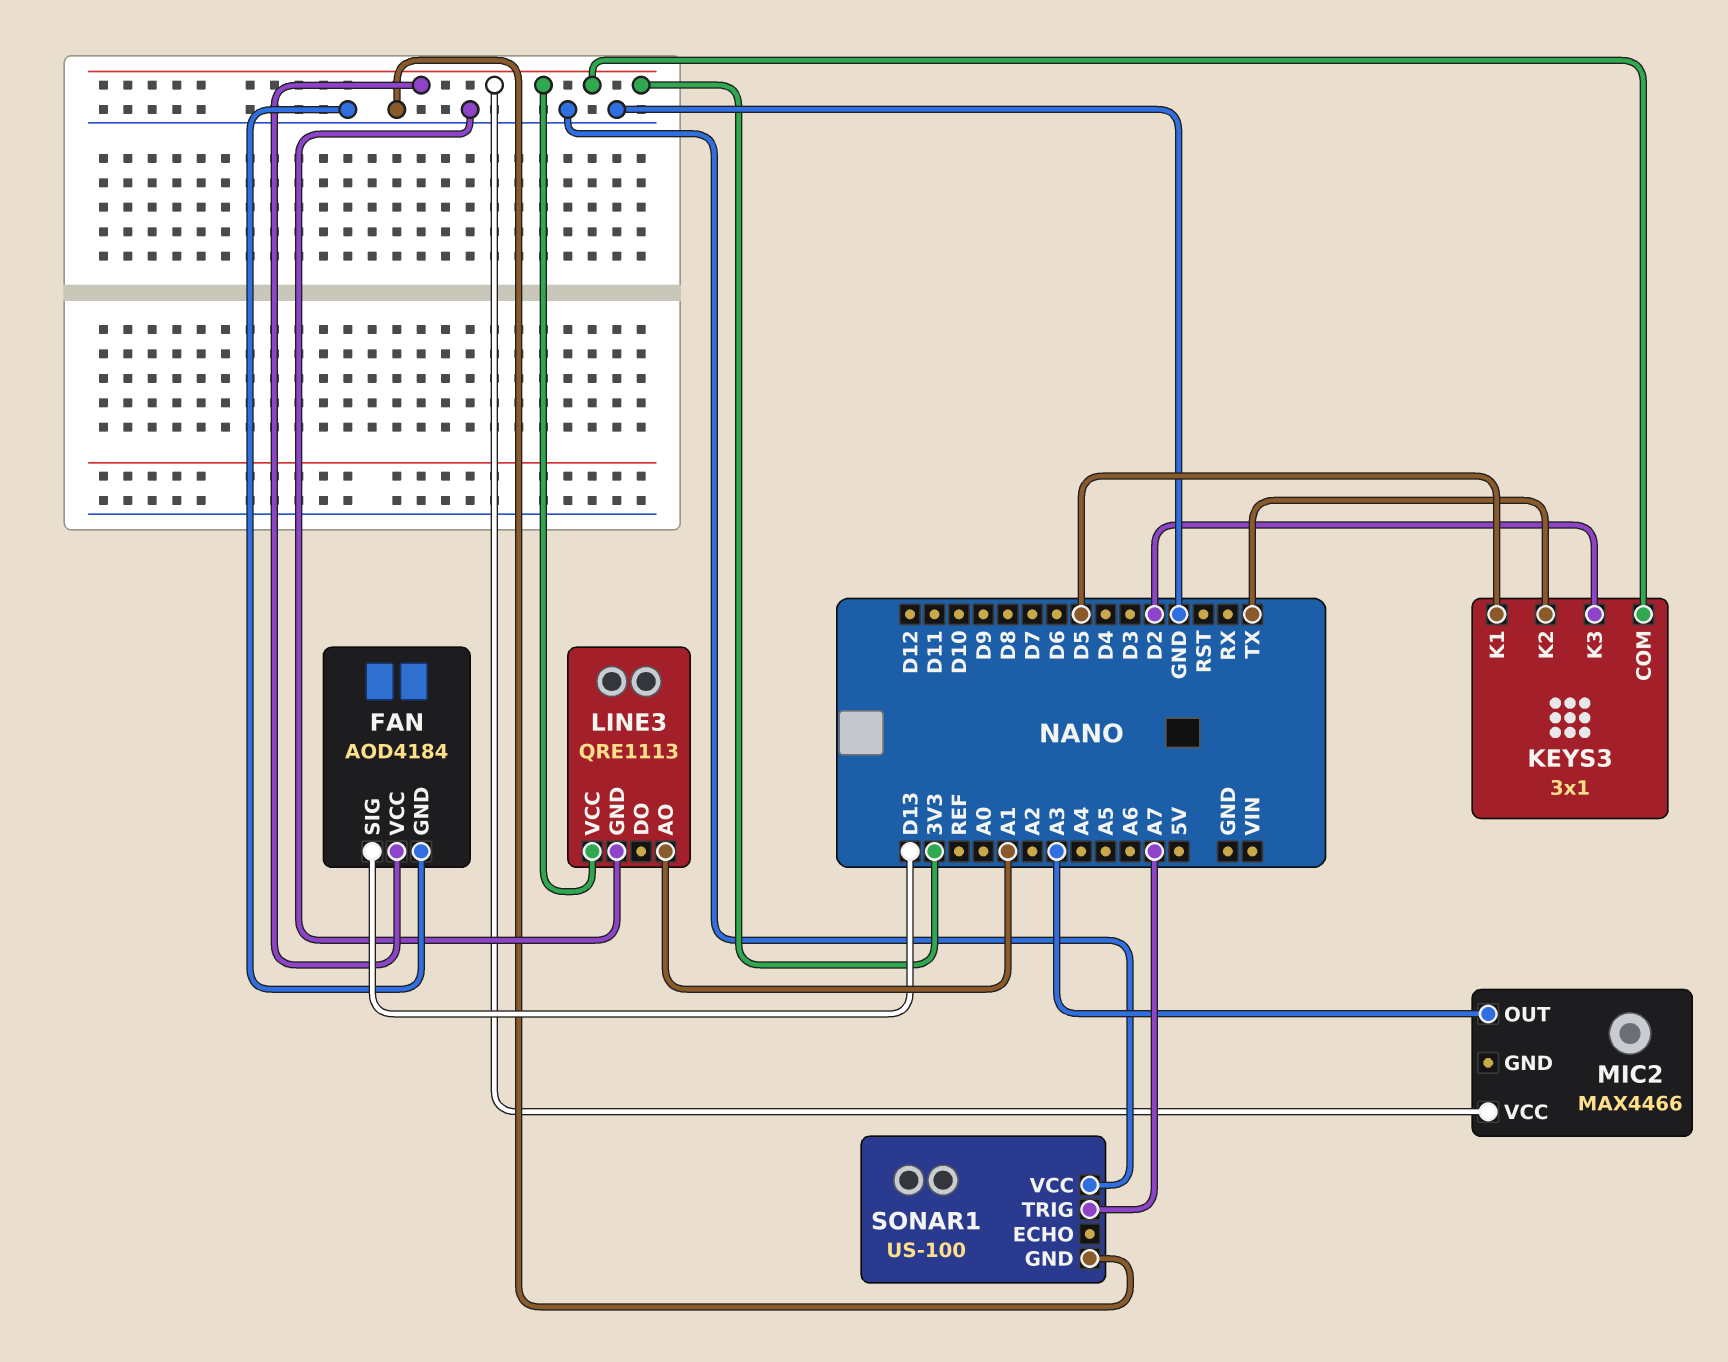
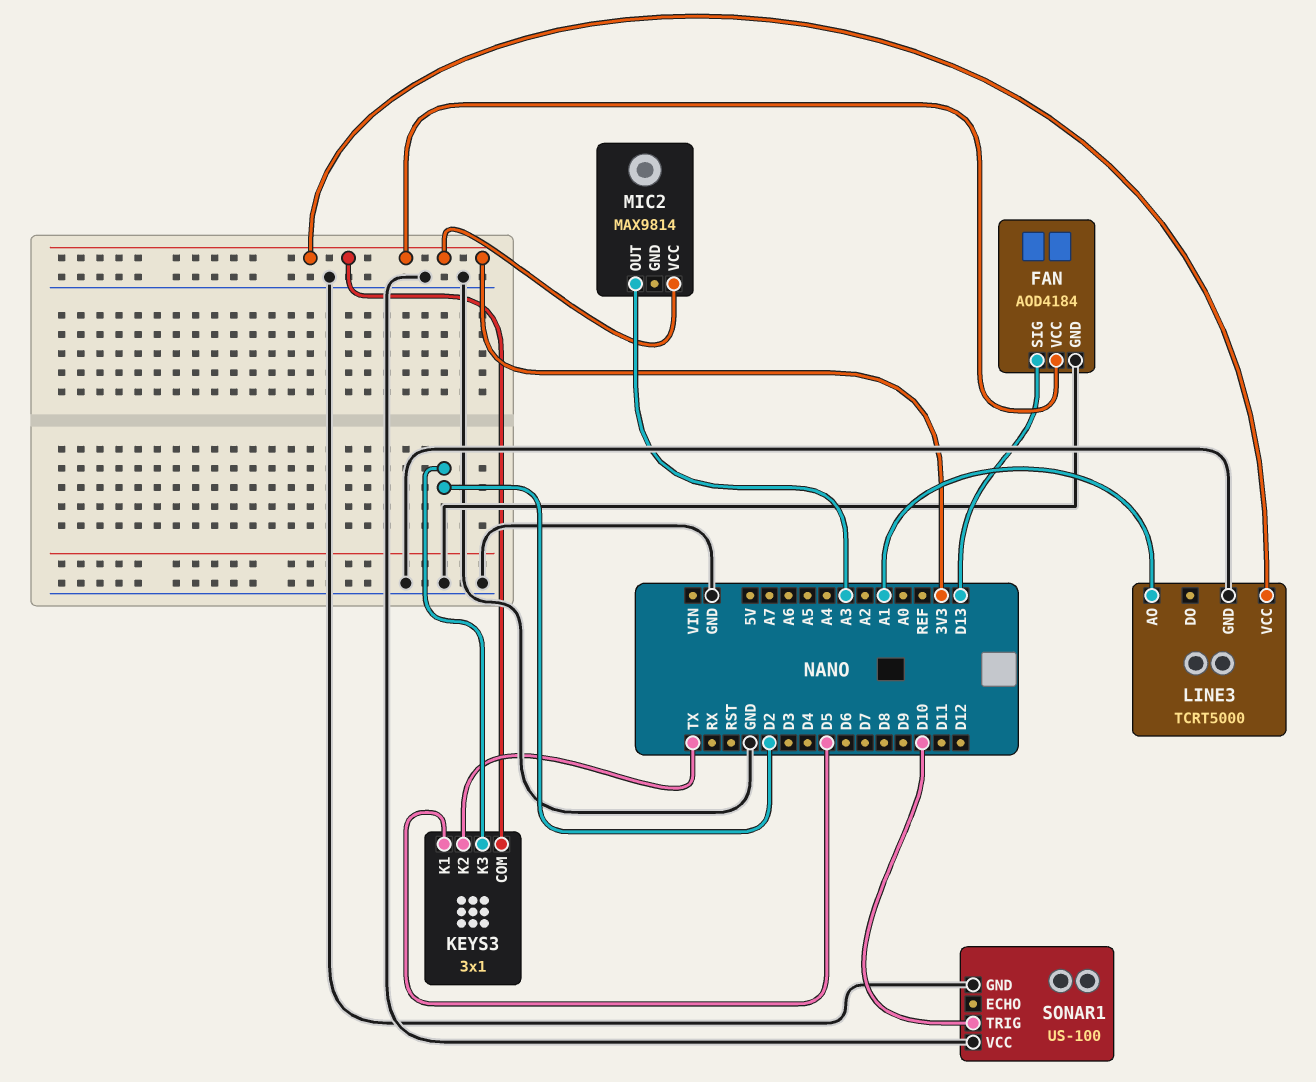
LINE3: QRE1113 -> TCRT5000
MIC2: MAX4466 -> MAX9814
SONAR1 pin TRIG: A7 -> D10

